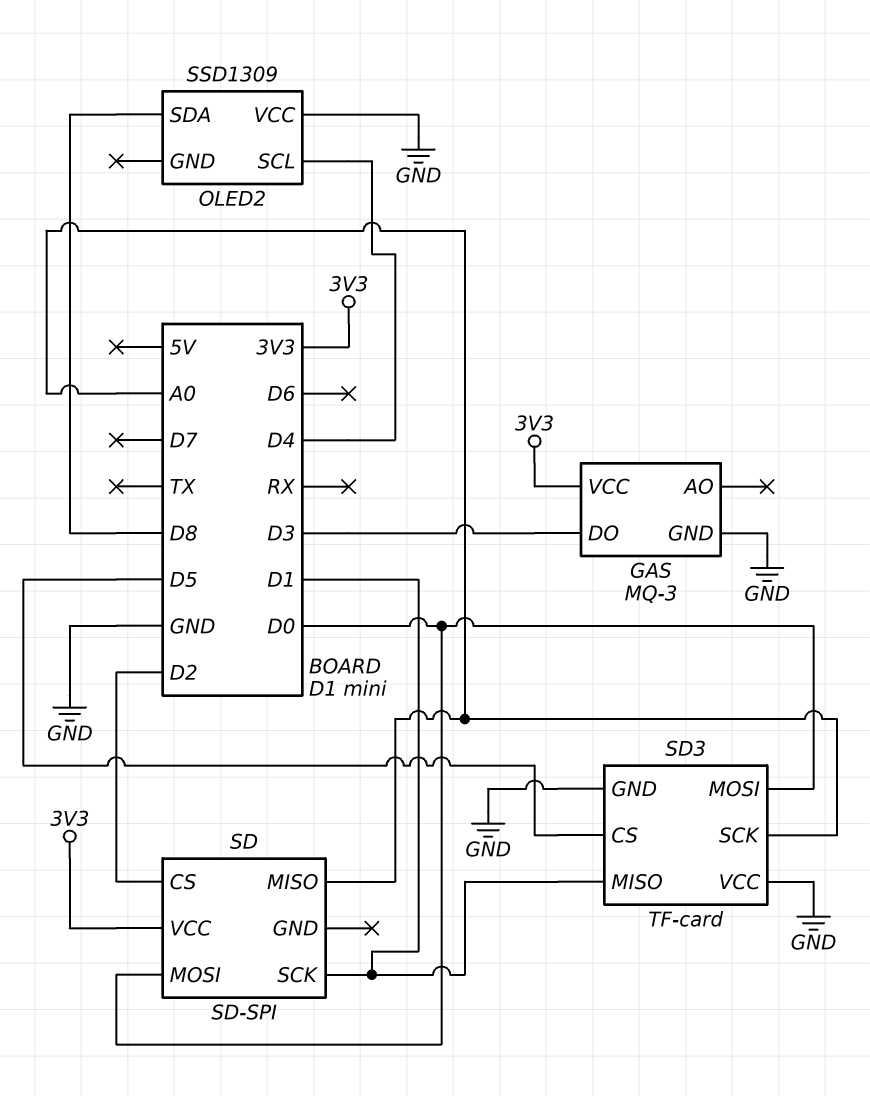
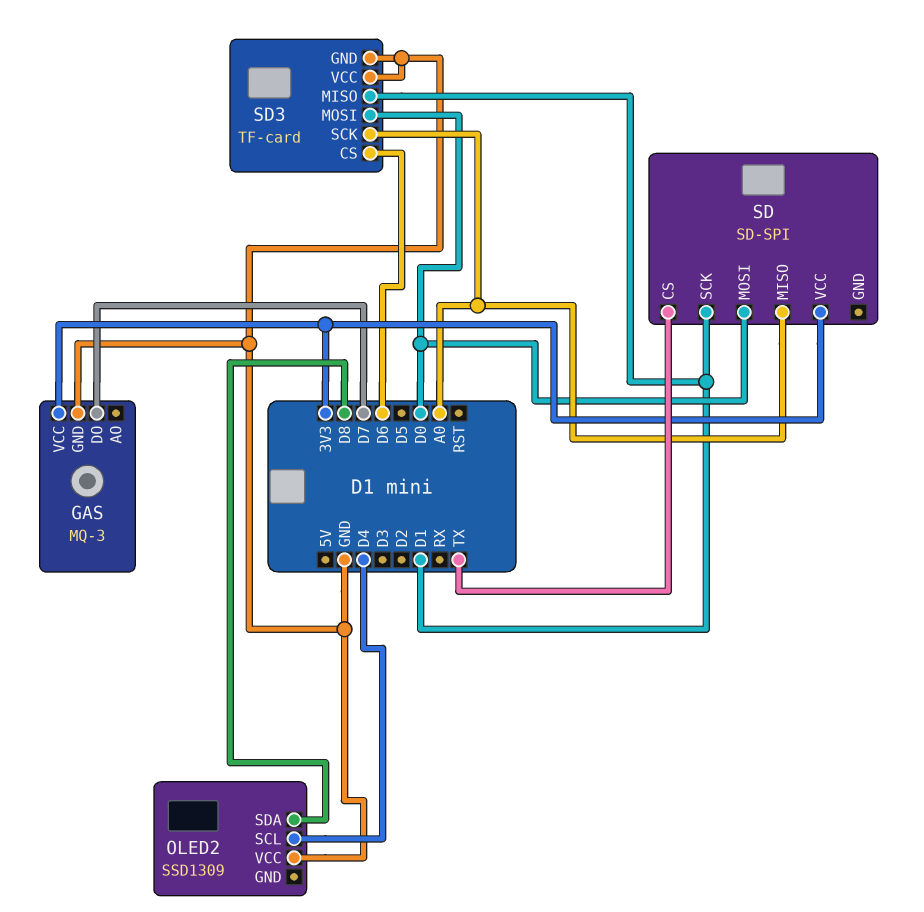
GAS pin DO: D3 -> D7
SD pin CS: D2 -> TX
SD3 pin CS: D5 -> D6

